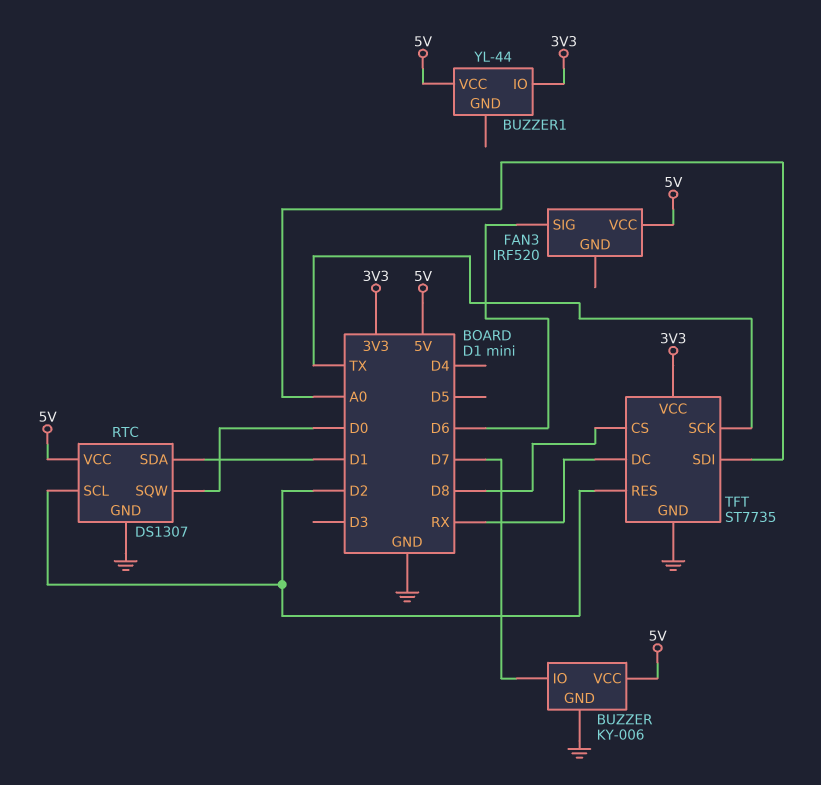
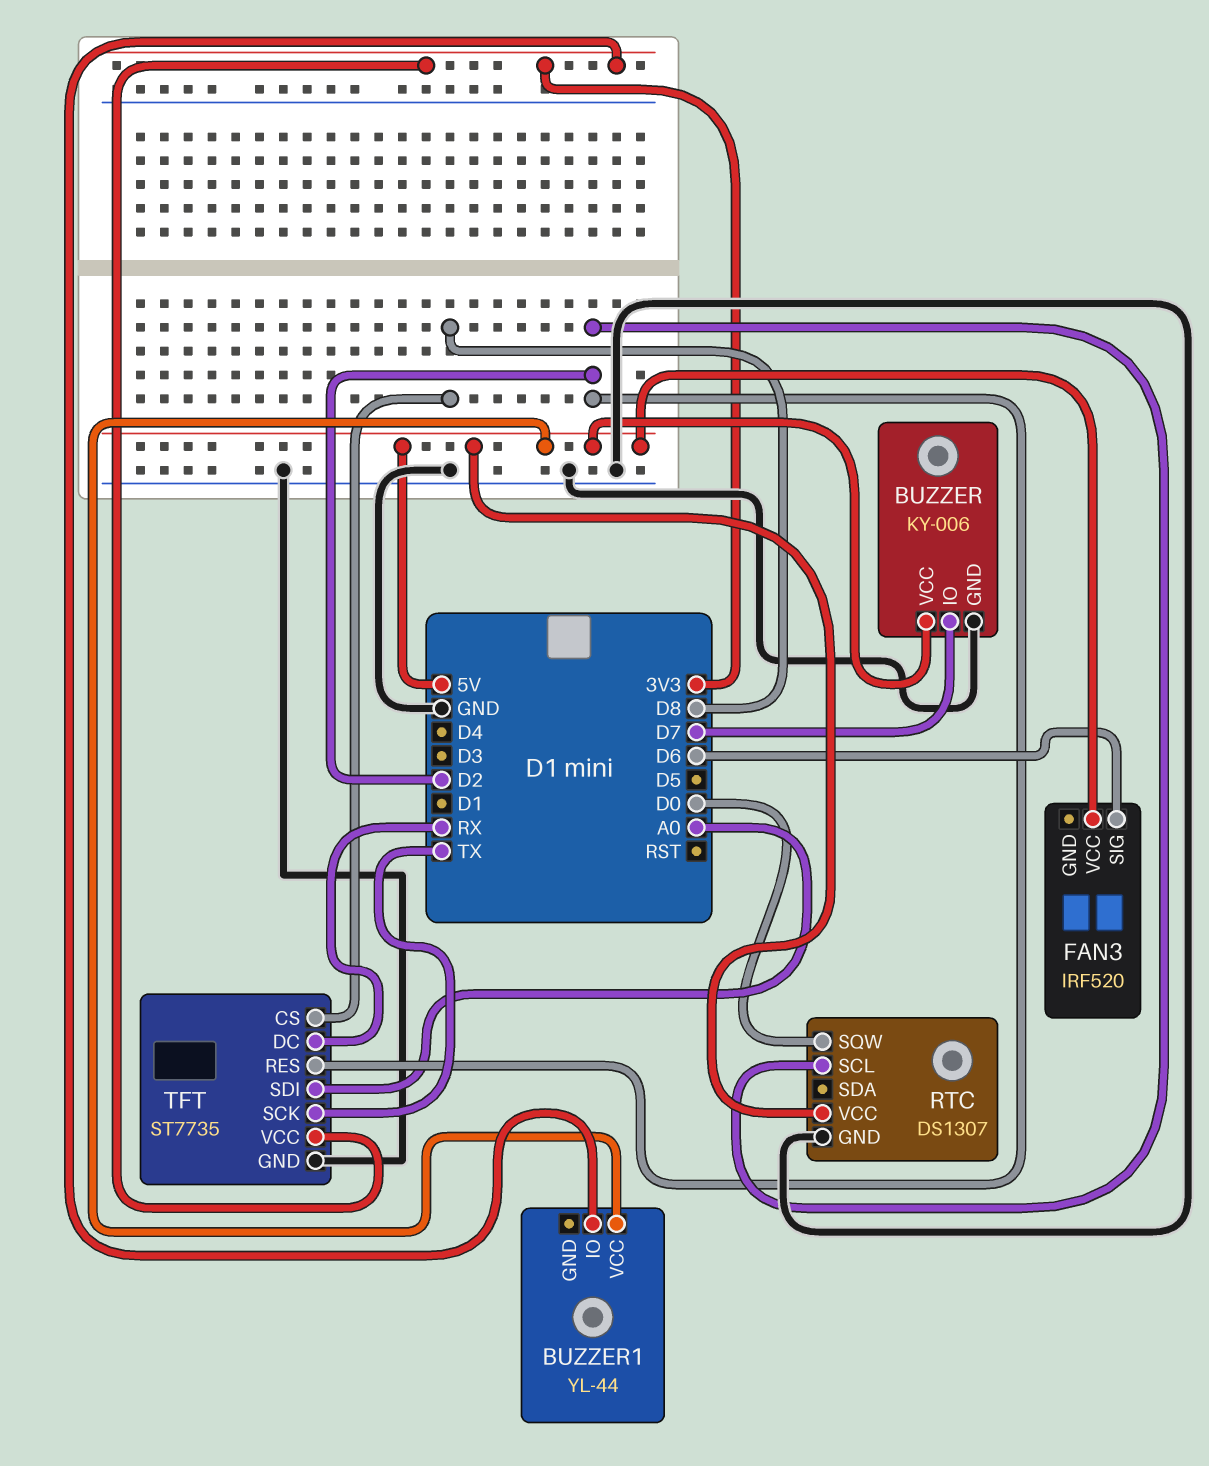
RTC pin SDA: D1 -> none

